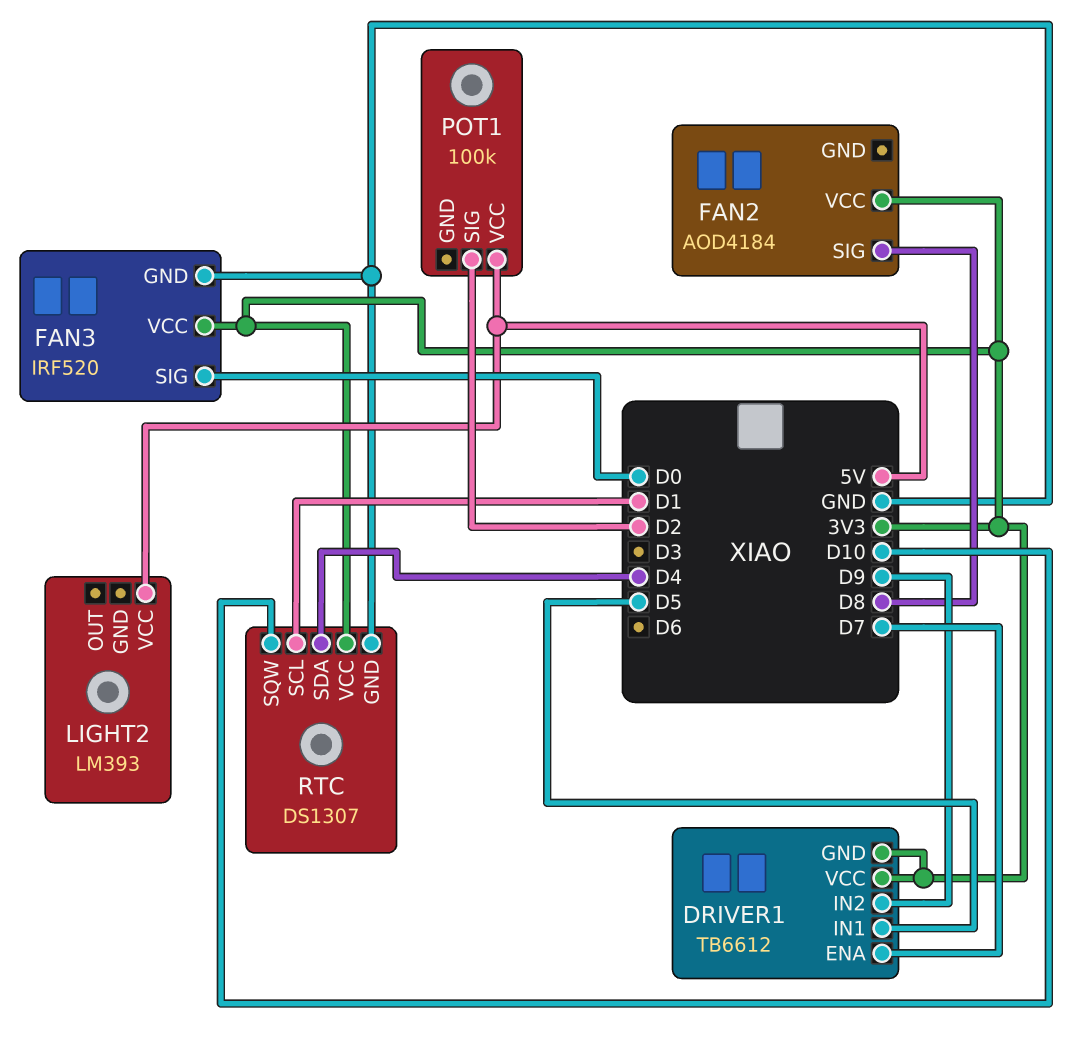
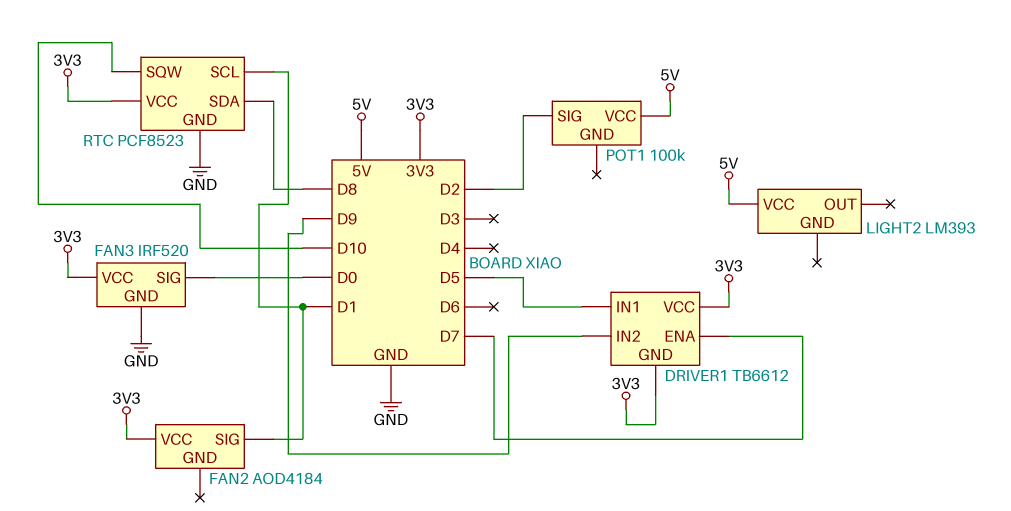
FAN2 pin SIG: D8 -> D1
RTC: DS1307 -> PCF8523
RTC pin SDA: D4 -> D8

